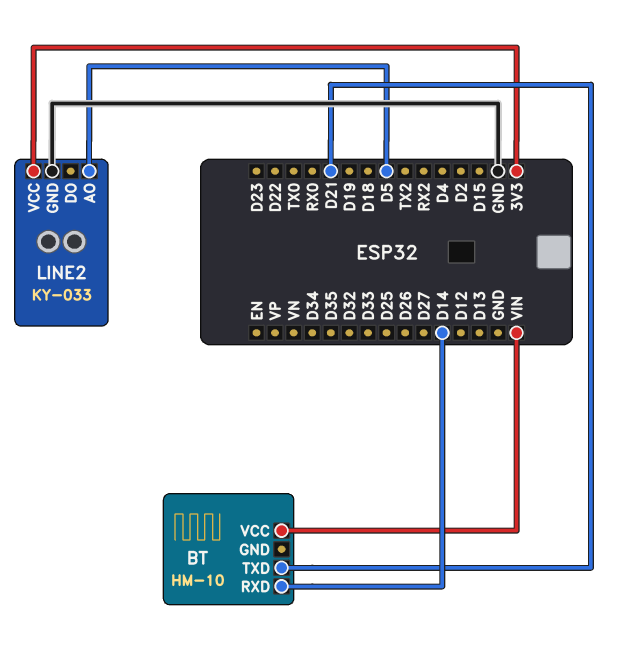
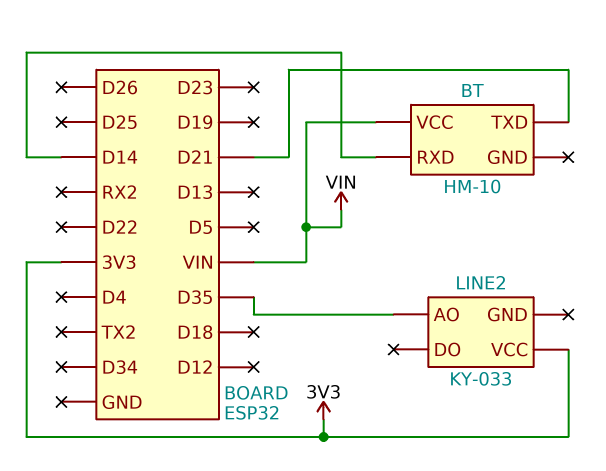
LINE2 pin AO: D5 -> D35
LINE2 pin GND: GND -> none

